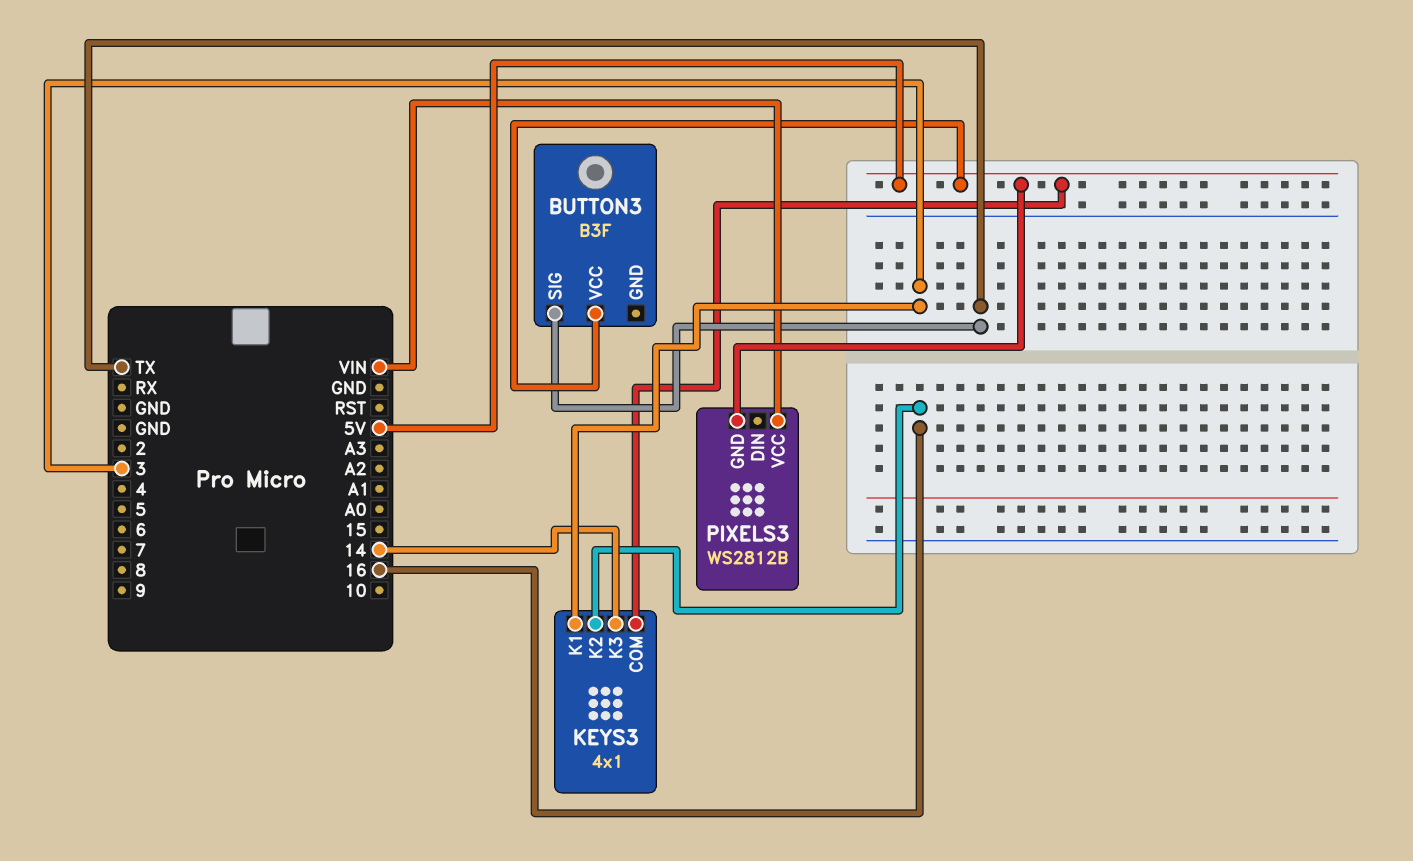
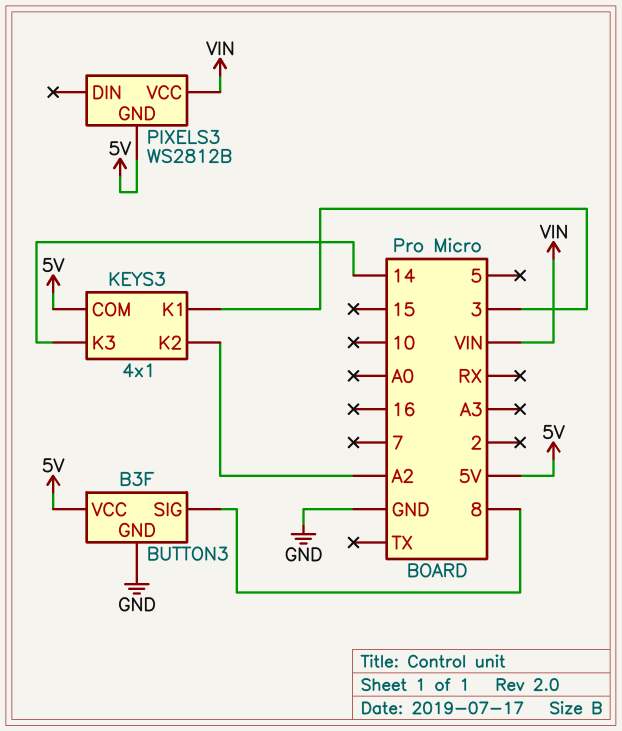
BUTTON3 pin GND: none -> GND
BUTTON3 pin SIG: TX -> 8
KEYS3 pin K2: 16 -> A2

